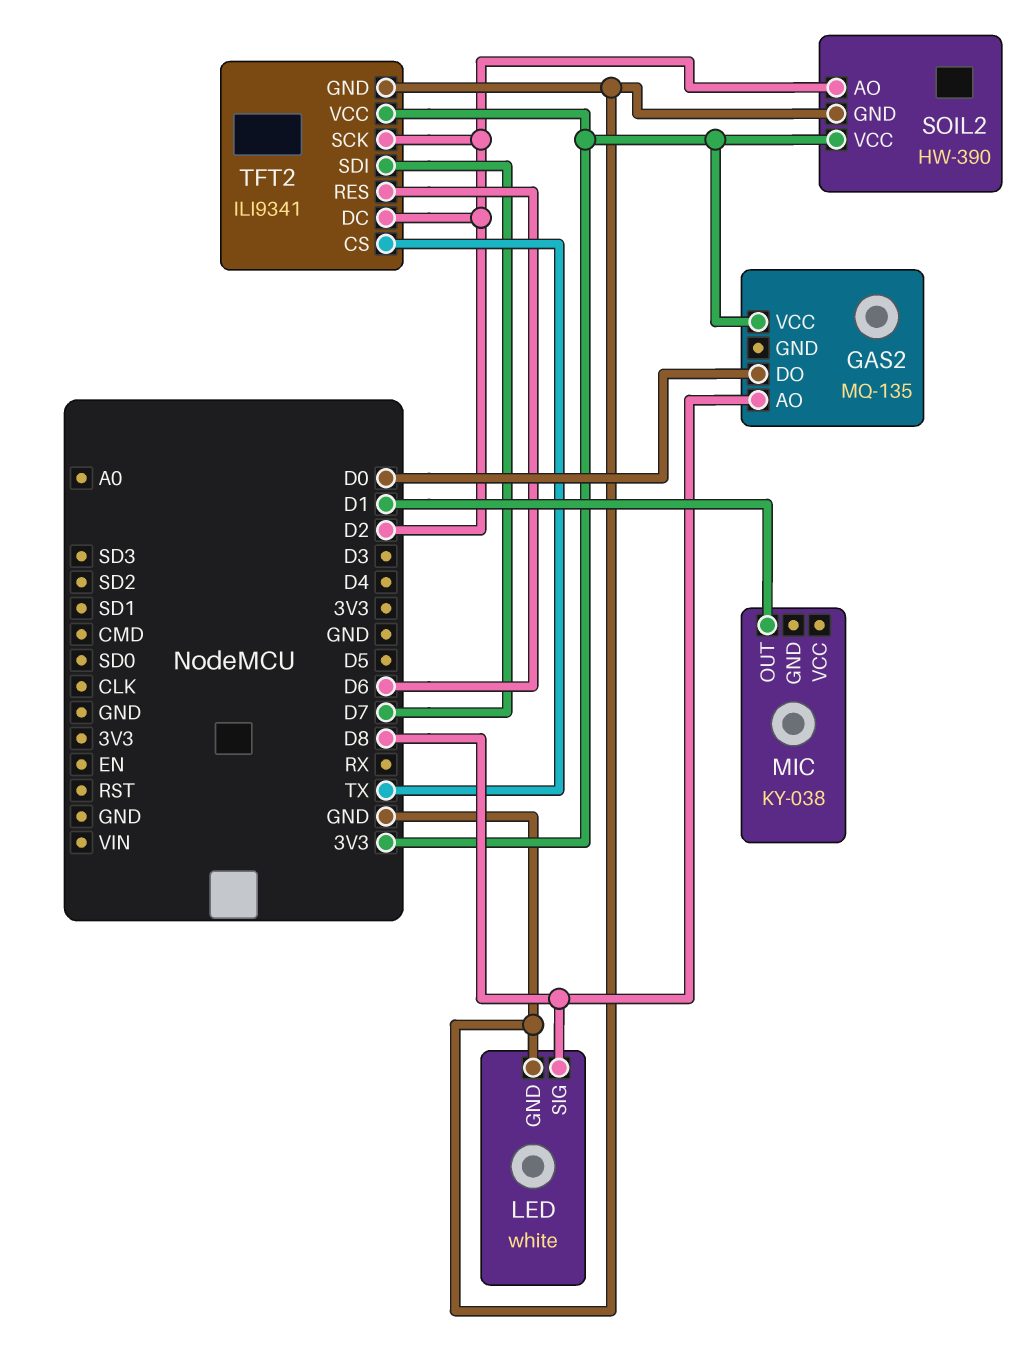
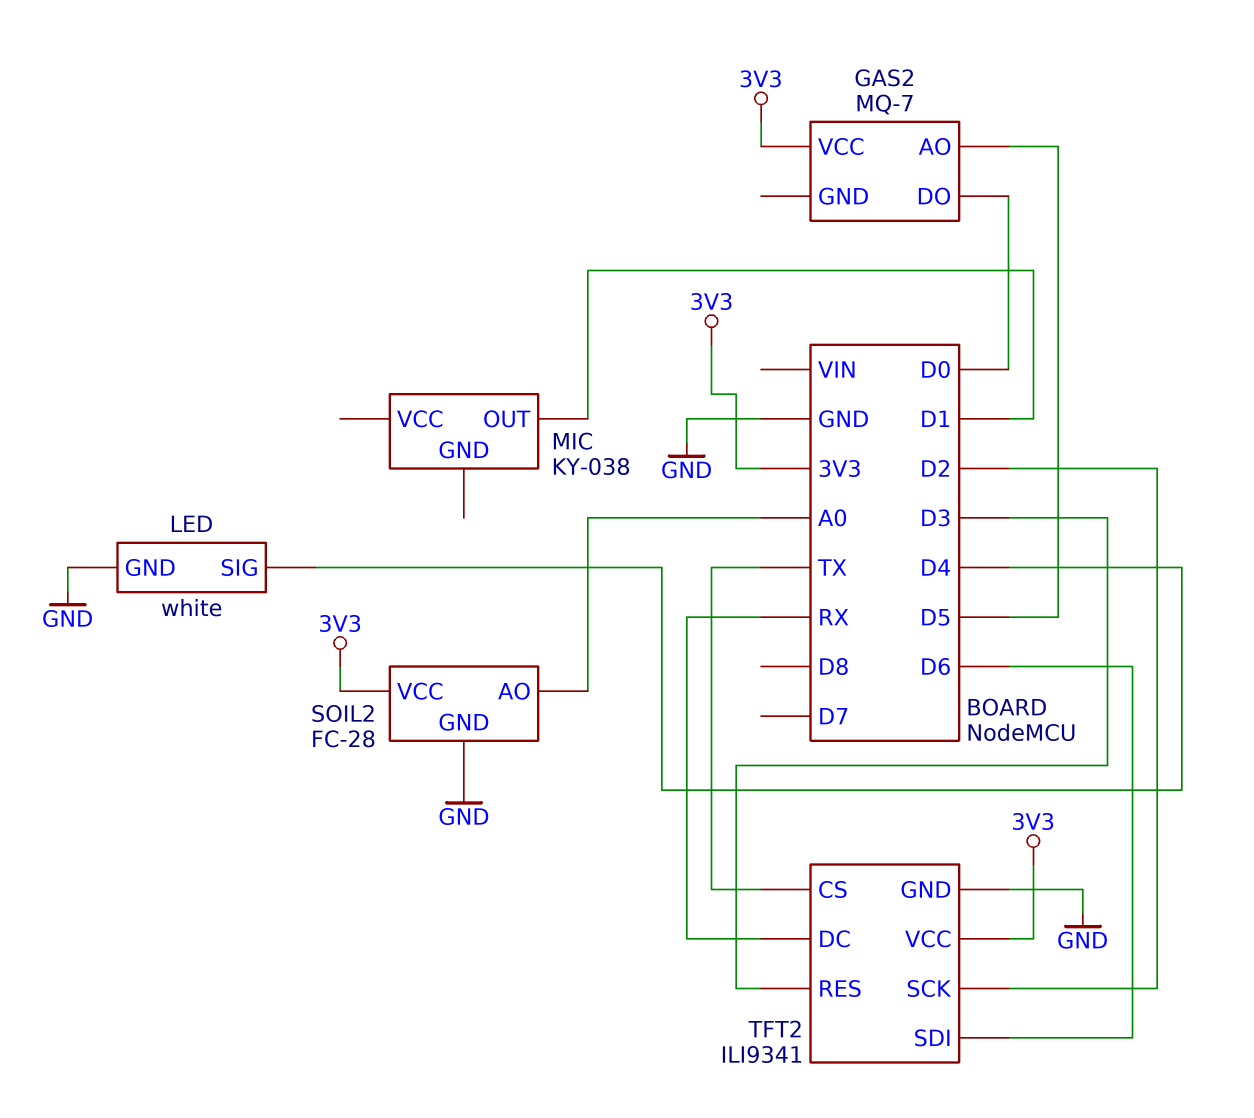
GAS2: MQ-135 -> MQ-7
GAS2 pin AO: D8 -> D5
LED pin SIG: D8 -> D4
SOIL2: HW-390 -> FC-28
SOIL2 pin AO: D2 -> A0
TFT2 pin DC: D2 -> RX
TFT2 pin RES: D6 -> D3
TFT2 pin SDI: D7 -> D6

